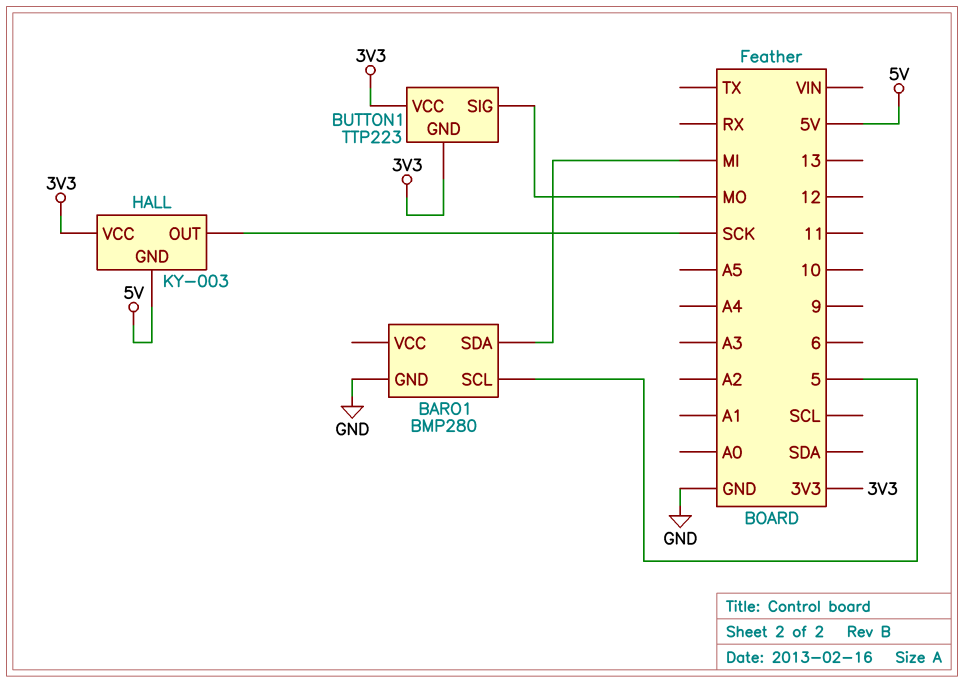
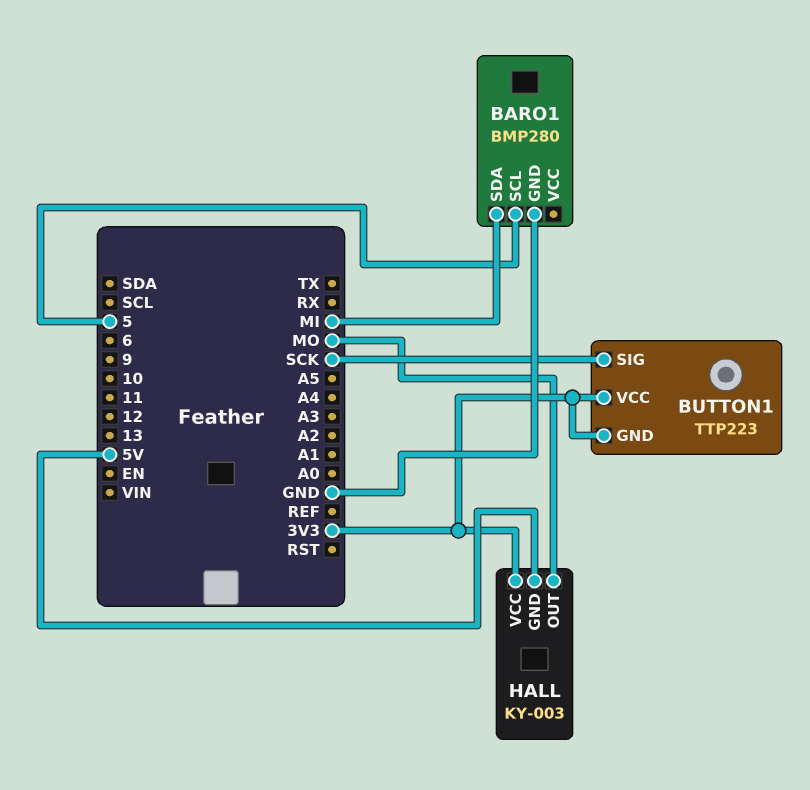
BUTTON1 pin SIG: MO -> SCK
HALL pin OUT: SCK -> MO

